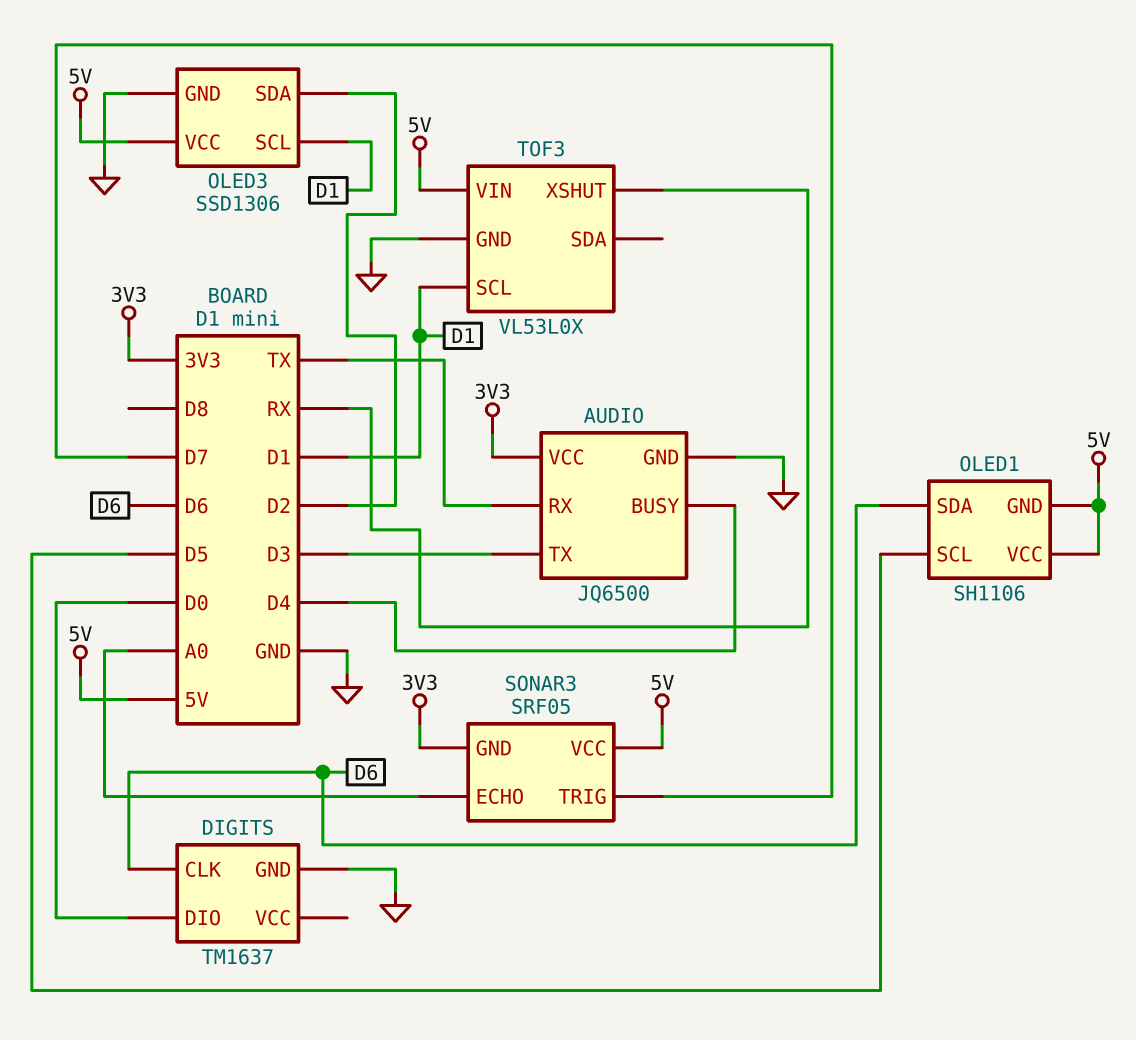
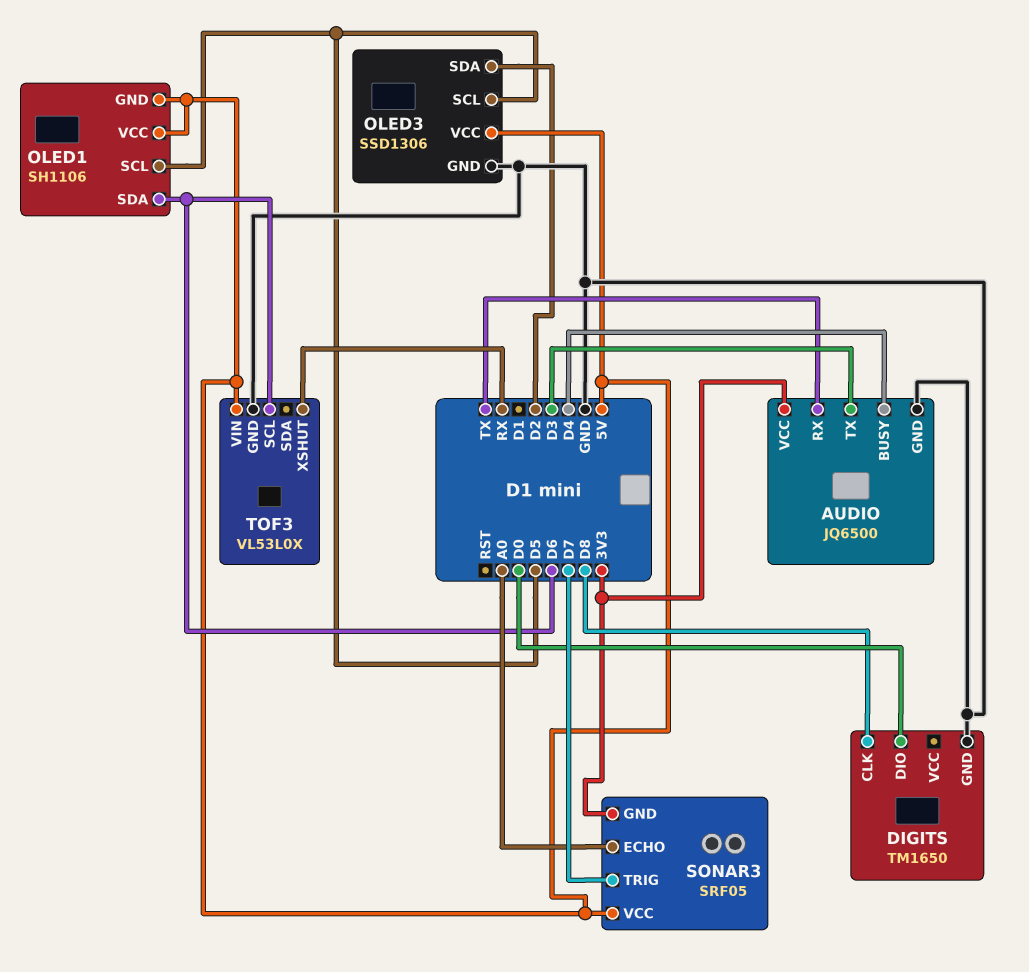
DIGITS: TM1637 -> TM1650
DIGITS pin CLK: D6 -> D8
OLED3 pin SCL: D1 -> D5
TOF3 pin SCL: D1 -> D6

